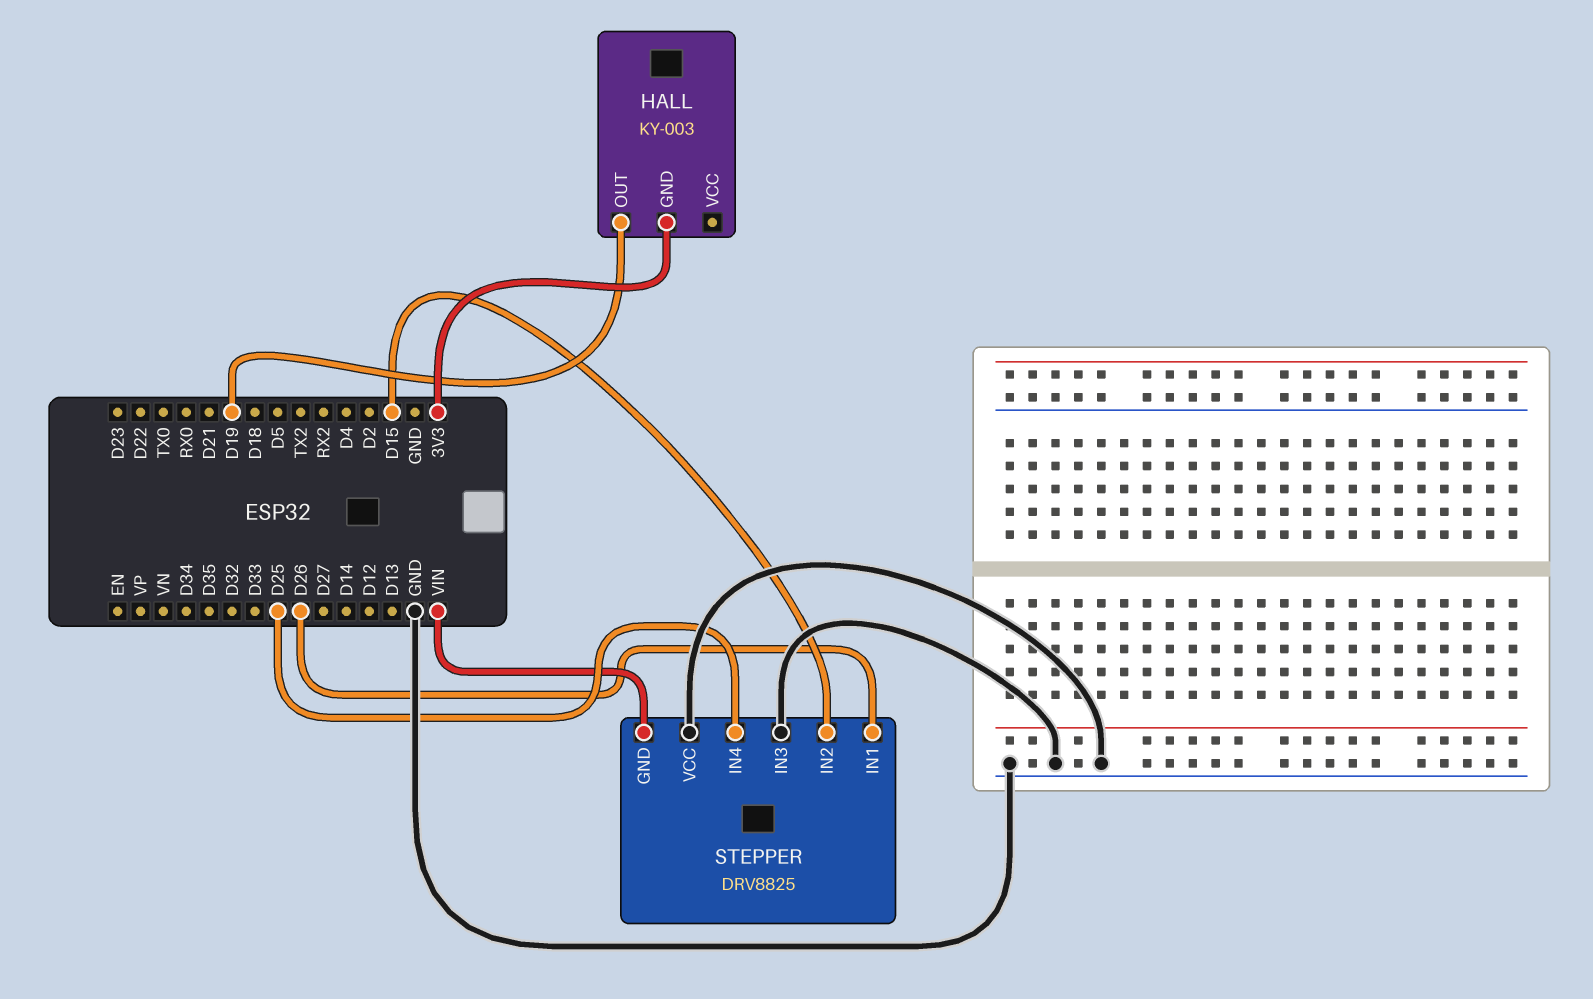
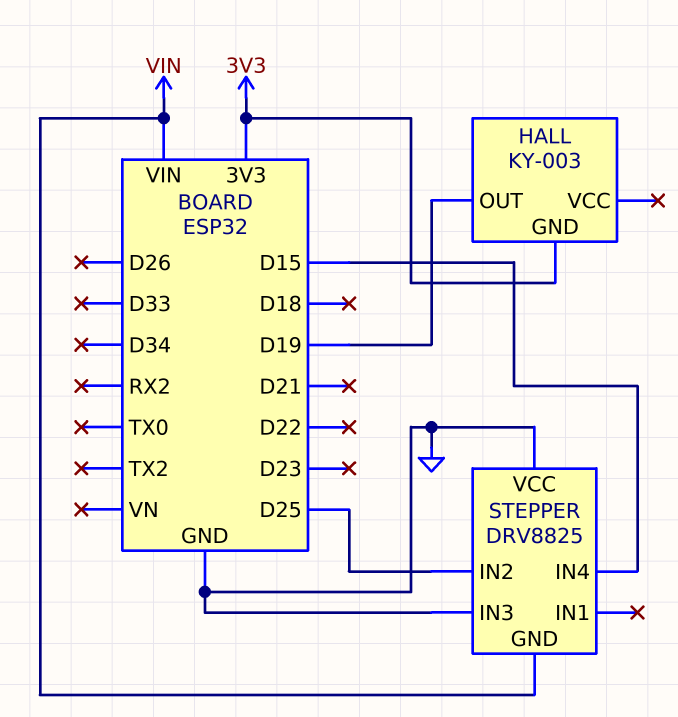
STEPPER pin IN1: D26 -> none
STEPPER pin IN2: D15 -> D25
STEPPER pin IN4: D25 -> D15

